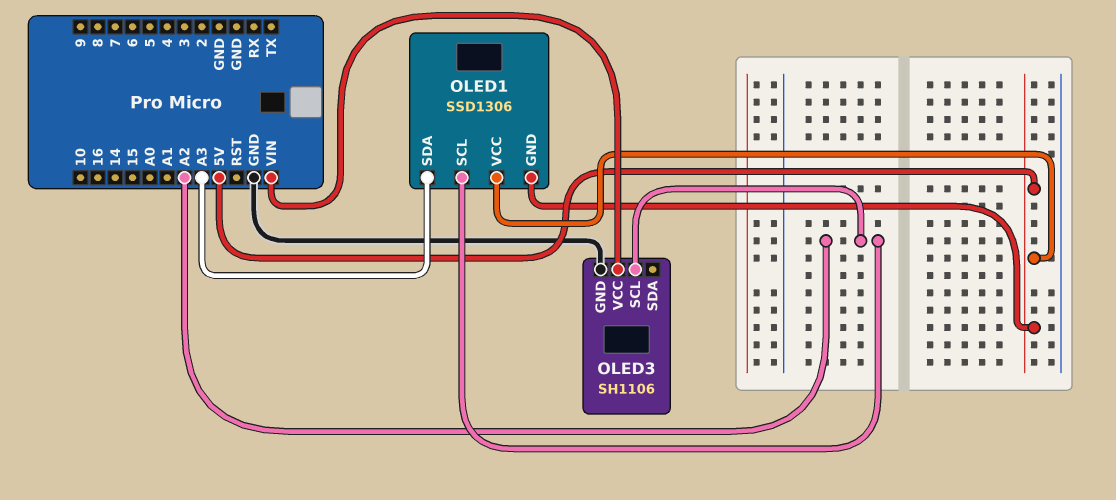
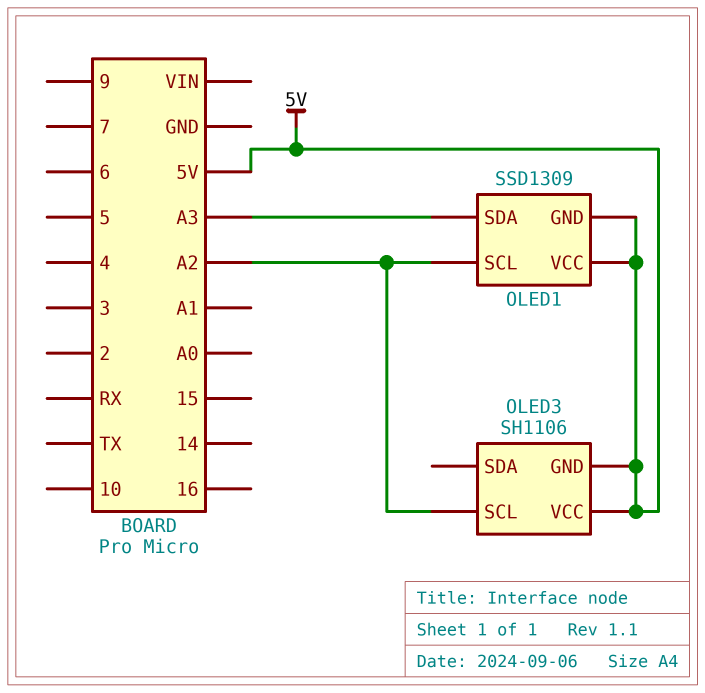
OLED1: SSD1306 -> SSD1309
OLED3 pin GND: GND -> 5V
OLED3 pin VCC: VIN -> 5V

